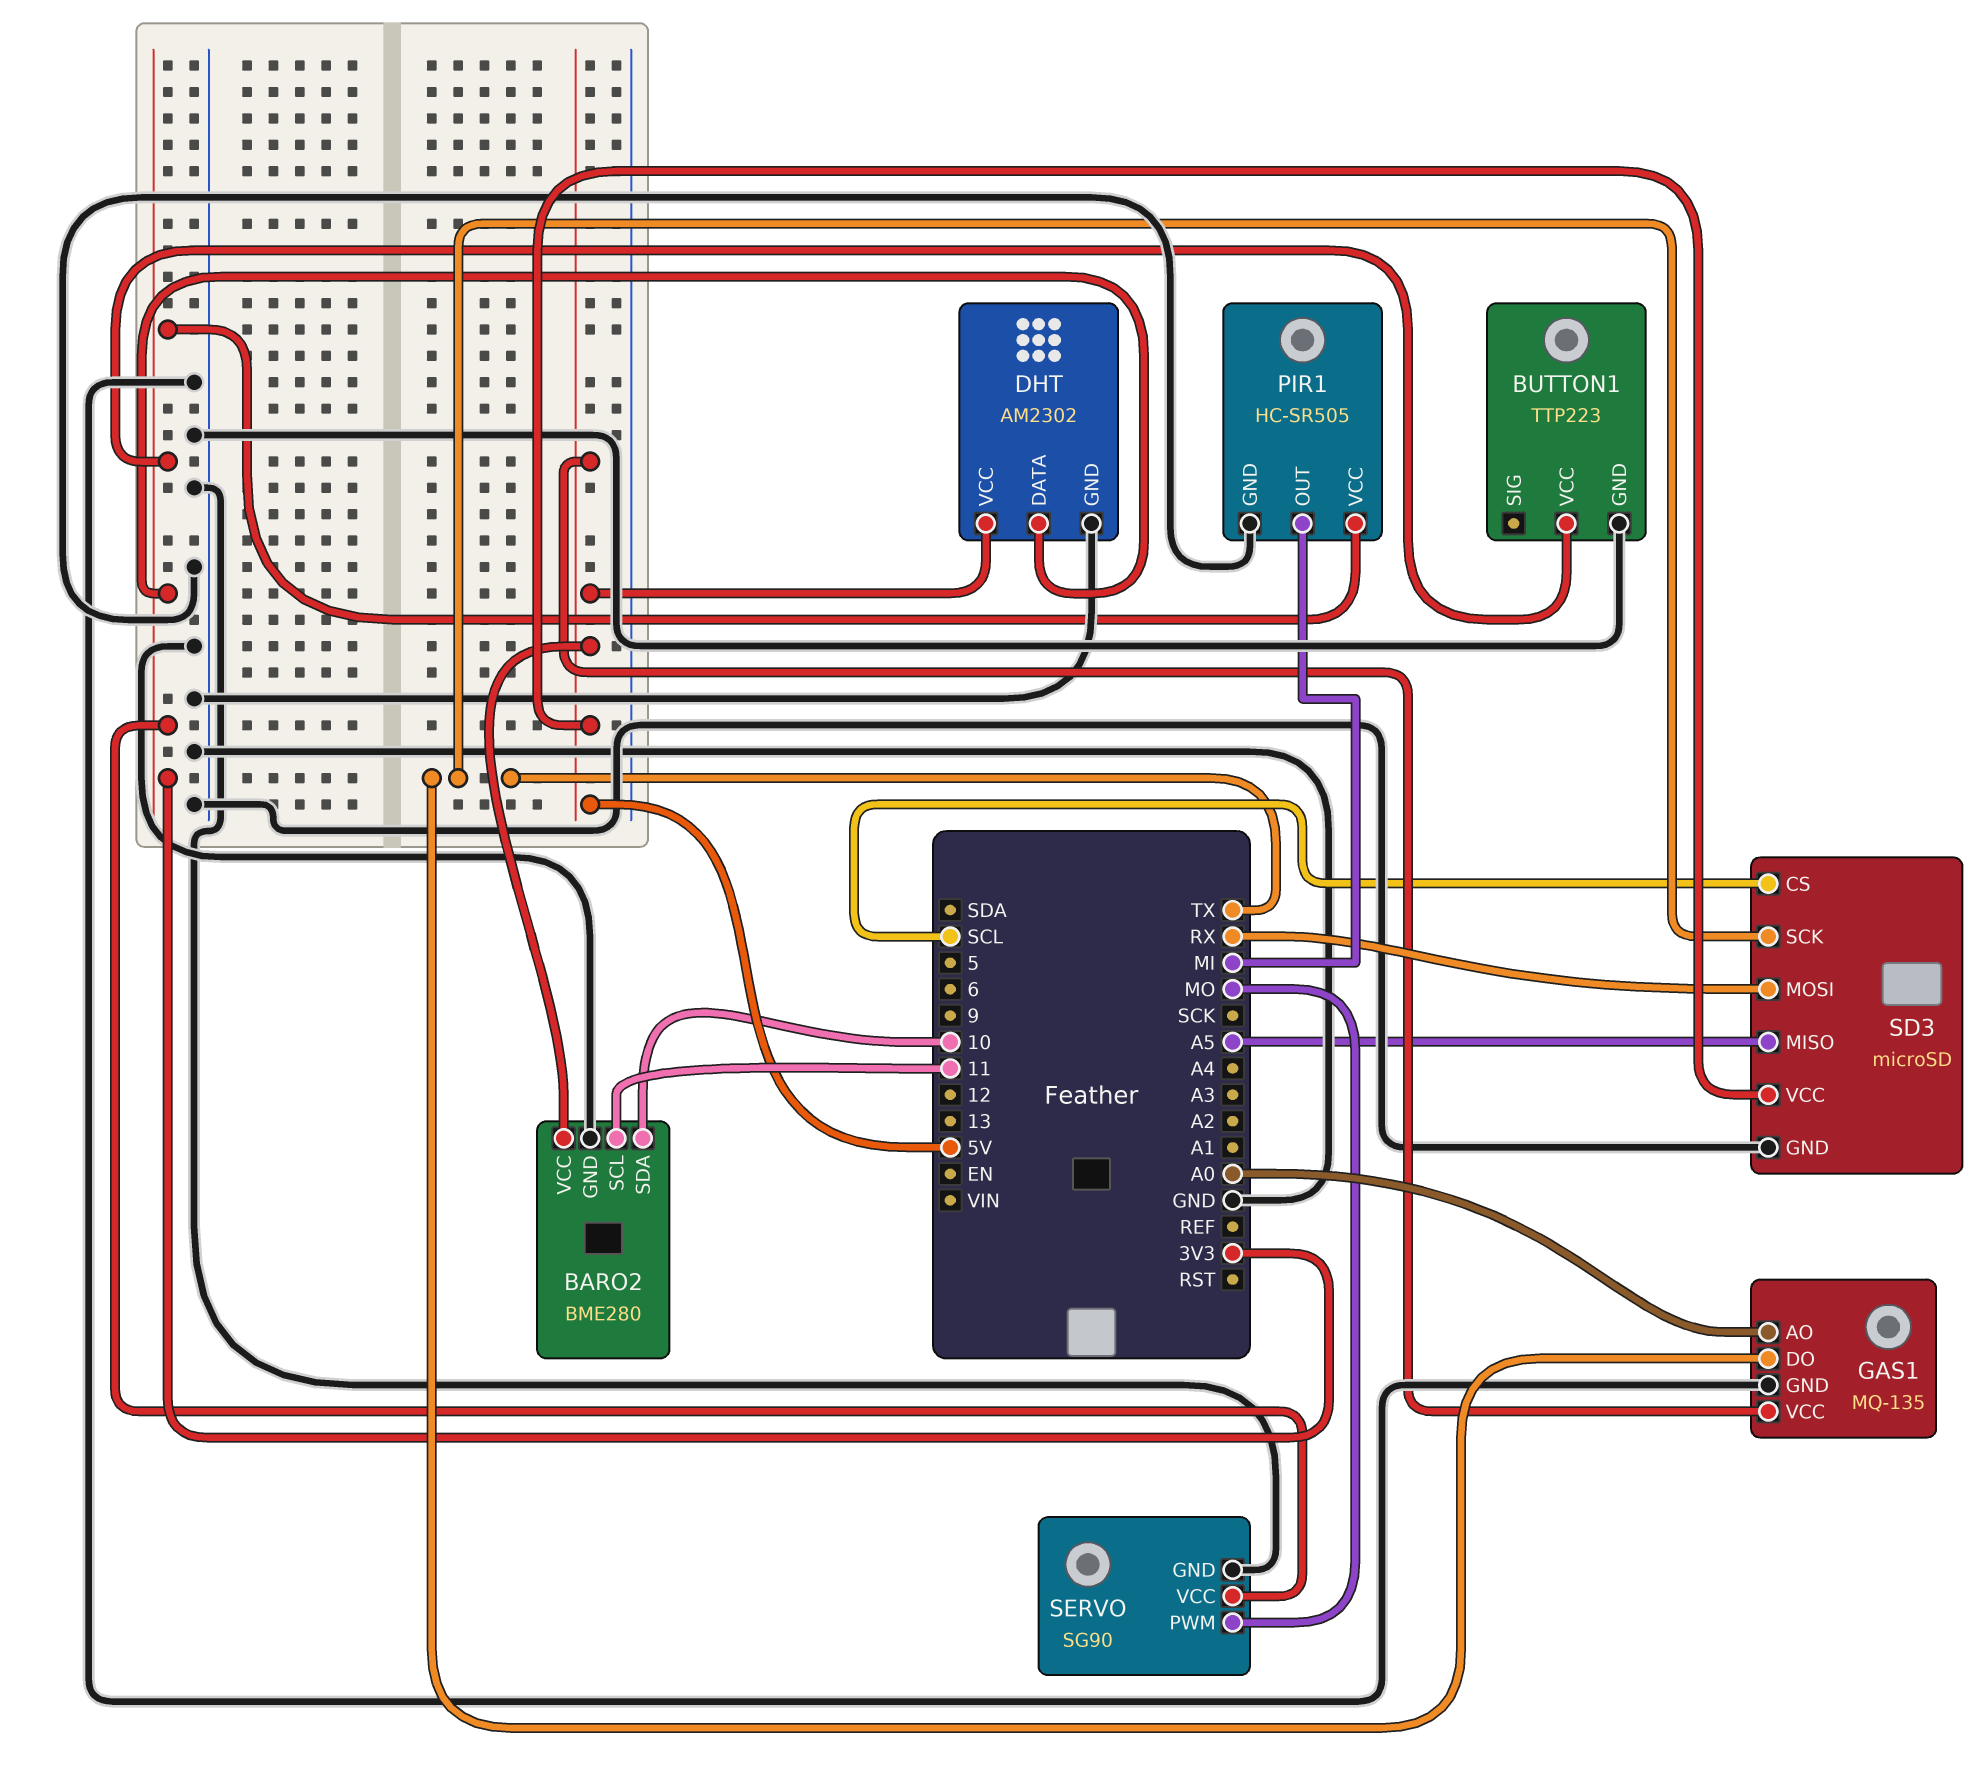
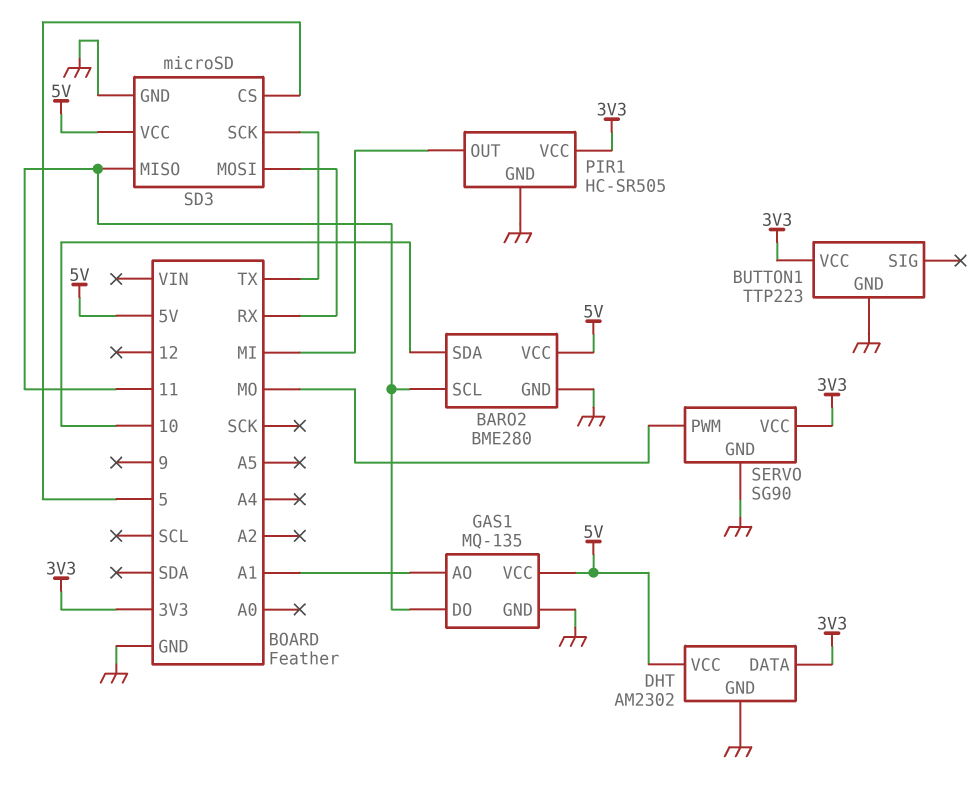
GAS1 pin AO: A0 -> A1
GAS1 pin DO: TX -> 11
SD3 pin CS: SCL -> 5
SD3 pin MISO: A5 -> 11

